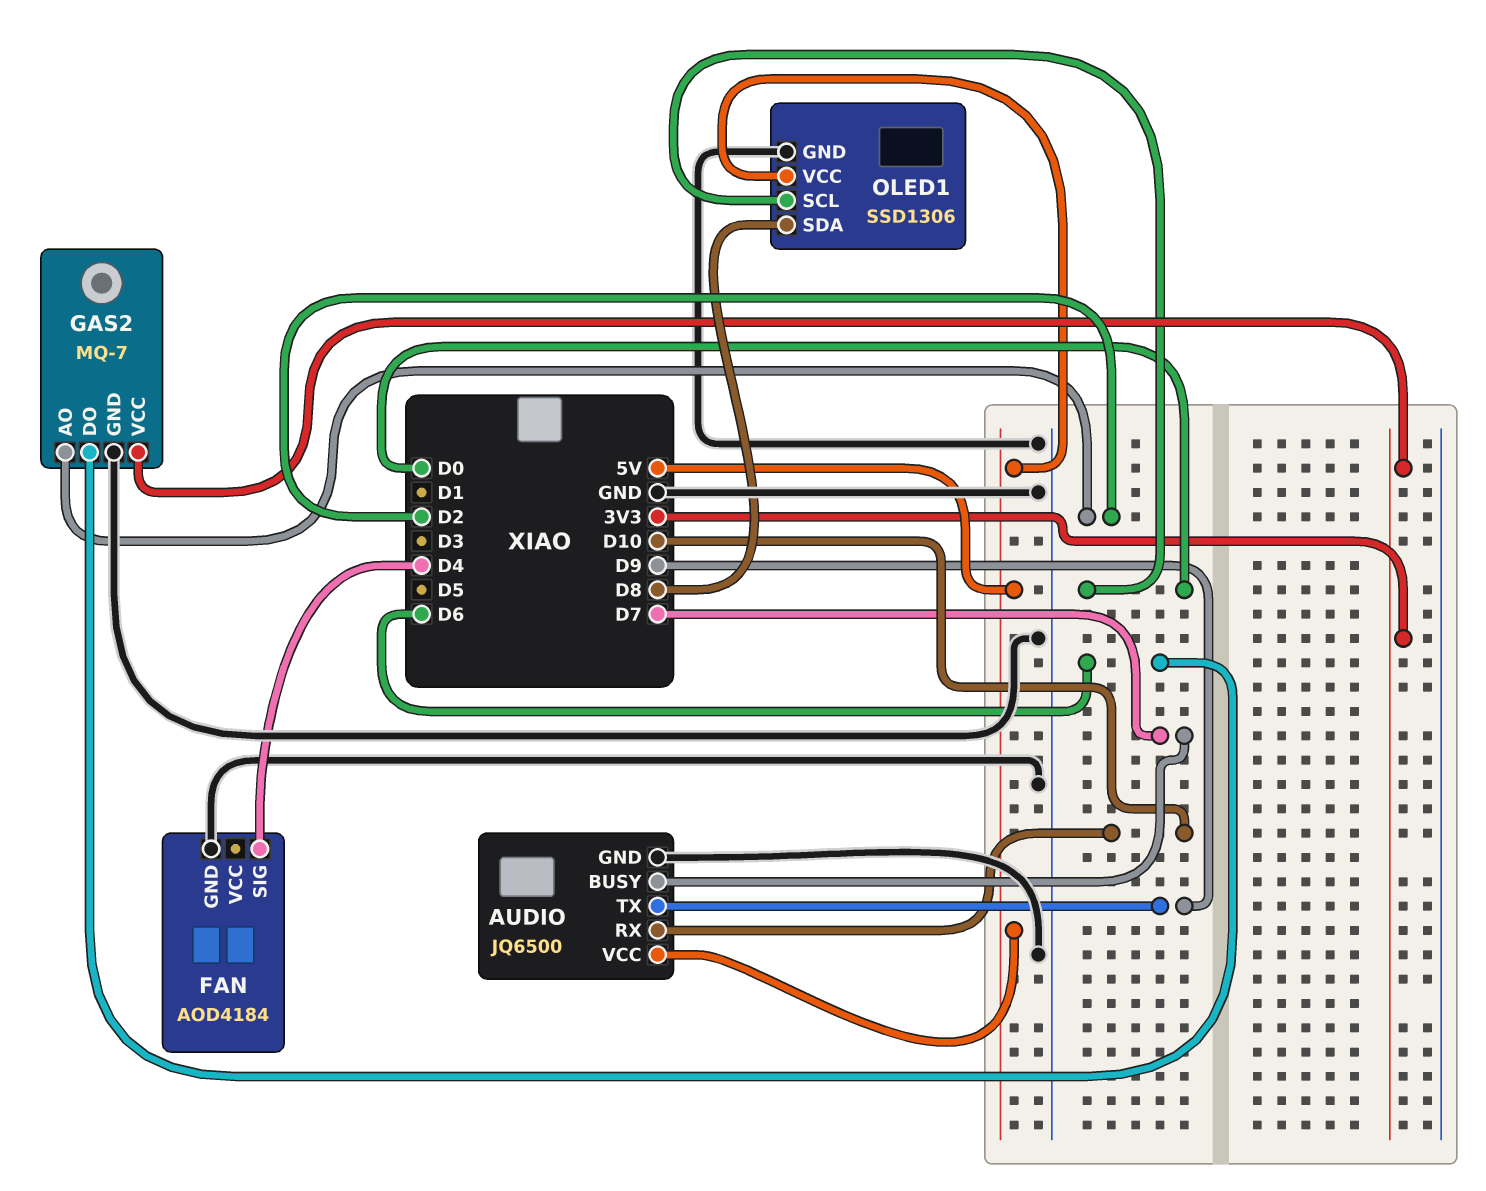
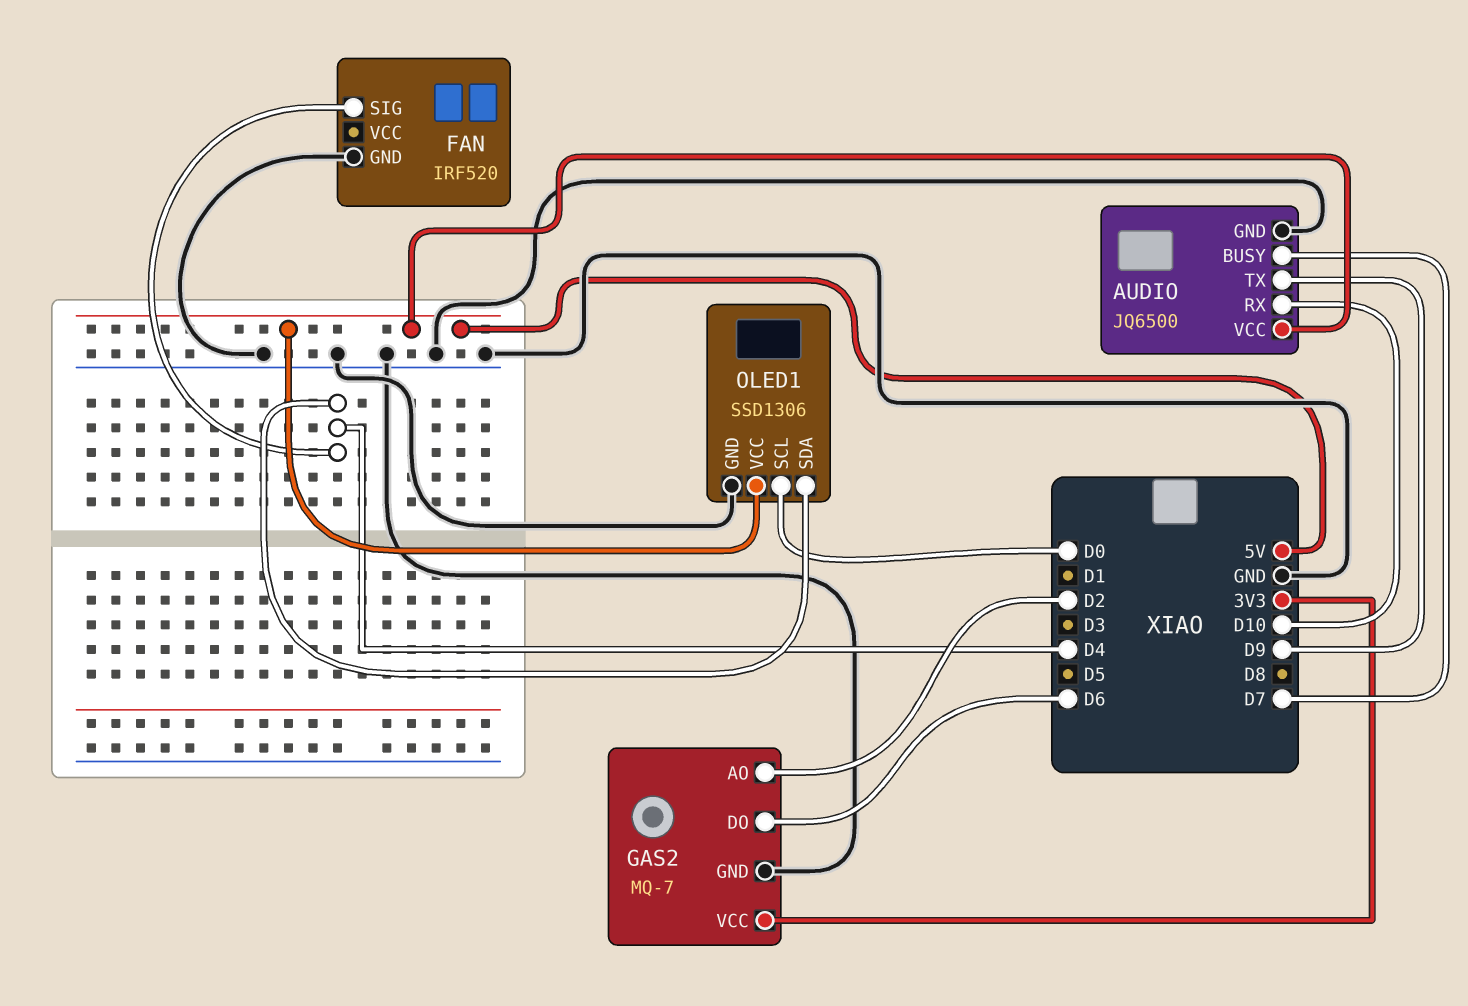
FAN: AOD4184 -> IRF520
OLED1 pin SDA: D8 -> D4

